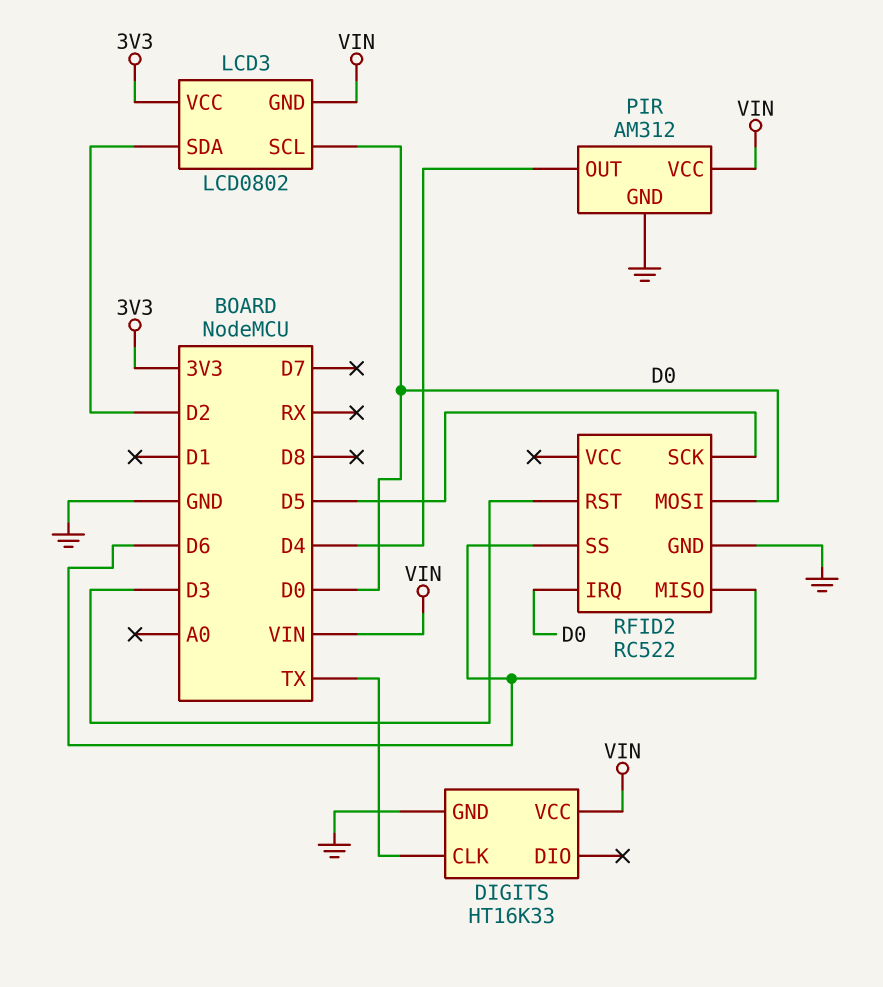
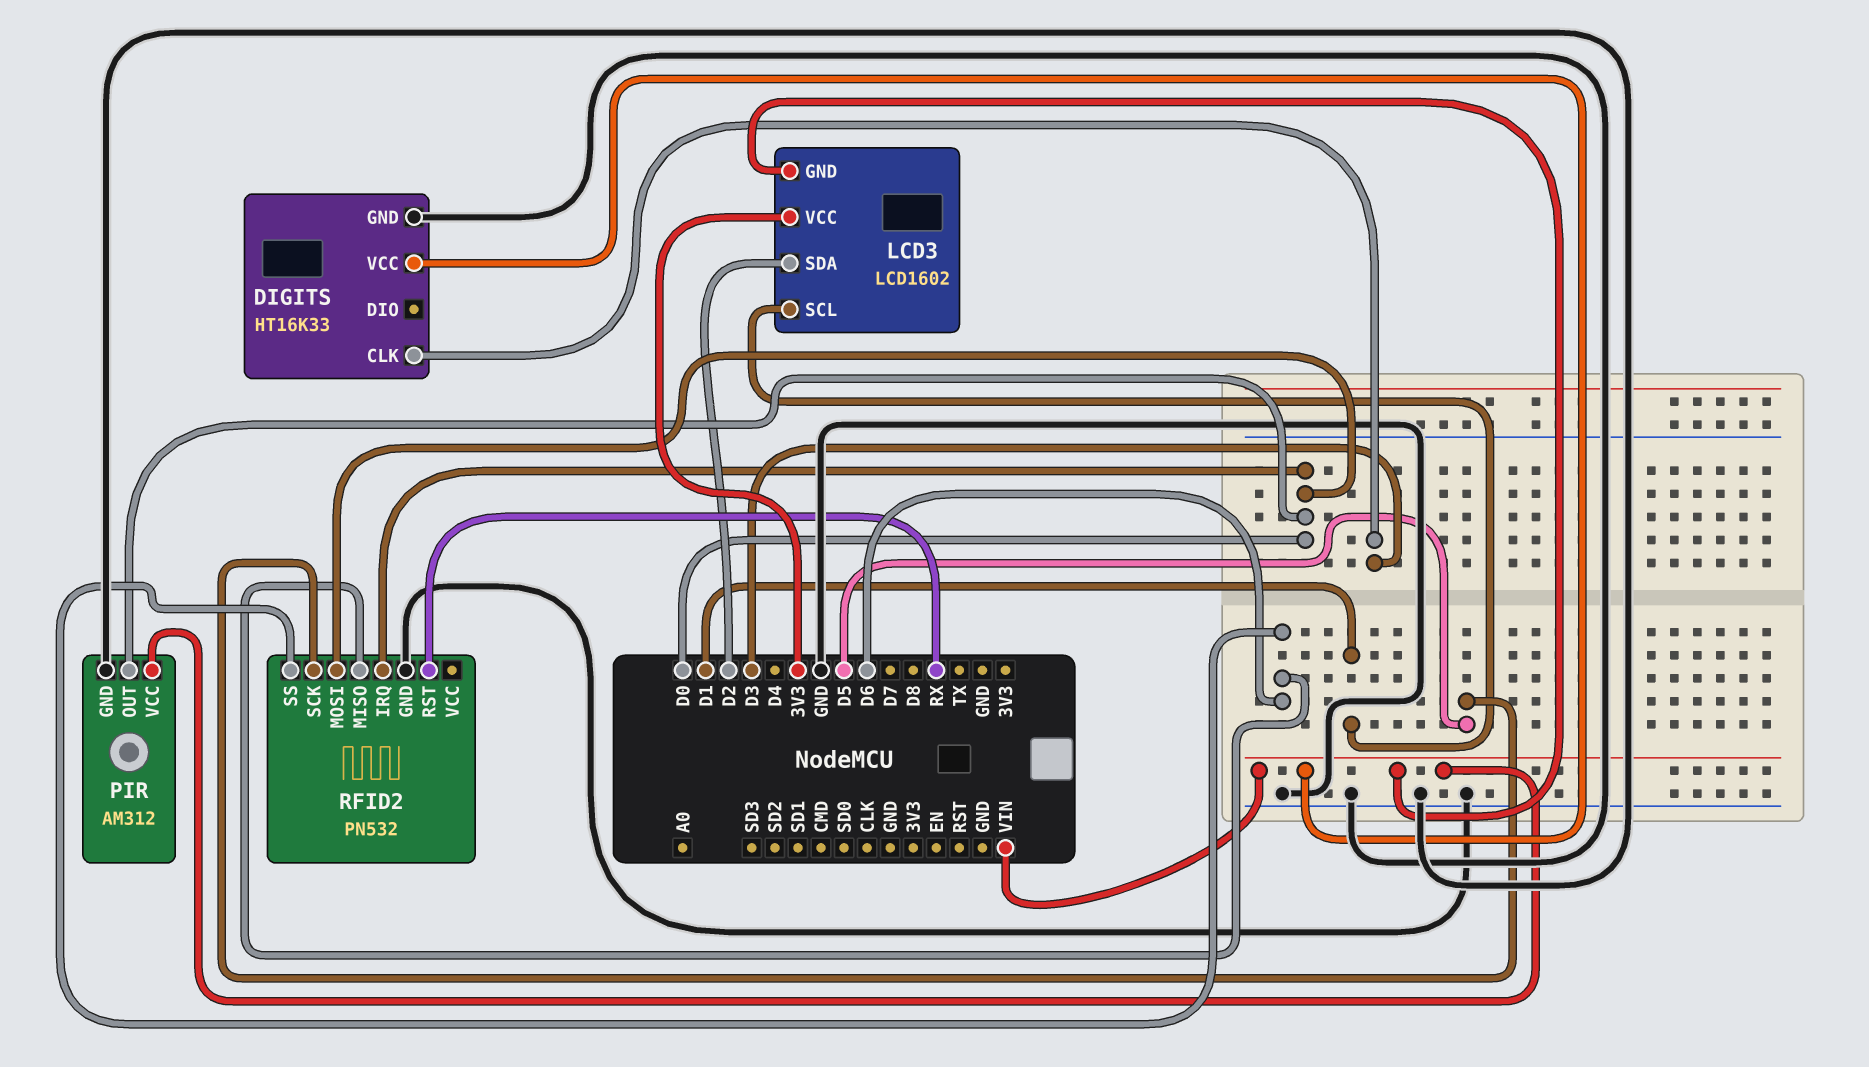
DIGITS pin CLK: TX -> D3
LCD3: LCD0802 -> LCD1602
LCD3 pin SCL: D0 -> D1
PIR pin OUT: D4 -> D0
RFID2: RC522 -> PN532
RFID2 pin RST: D3 -> RX

